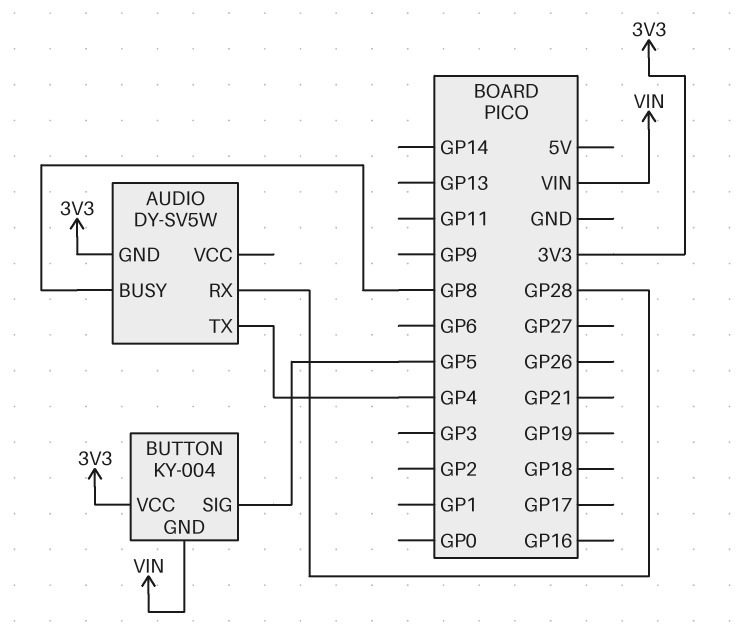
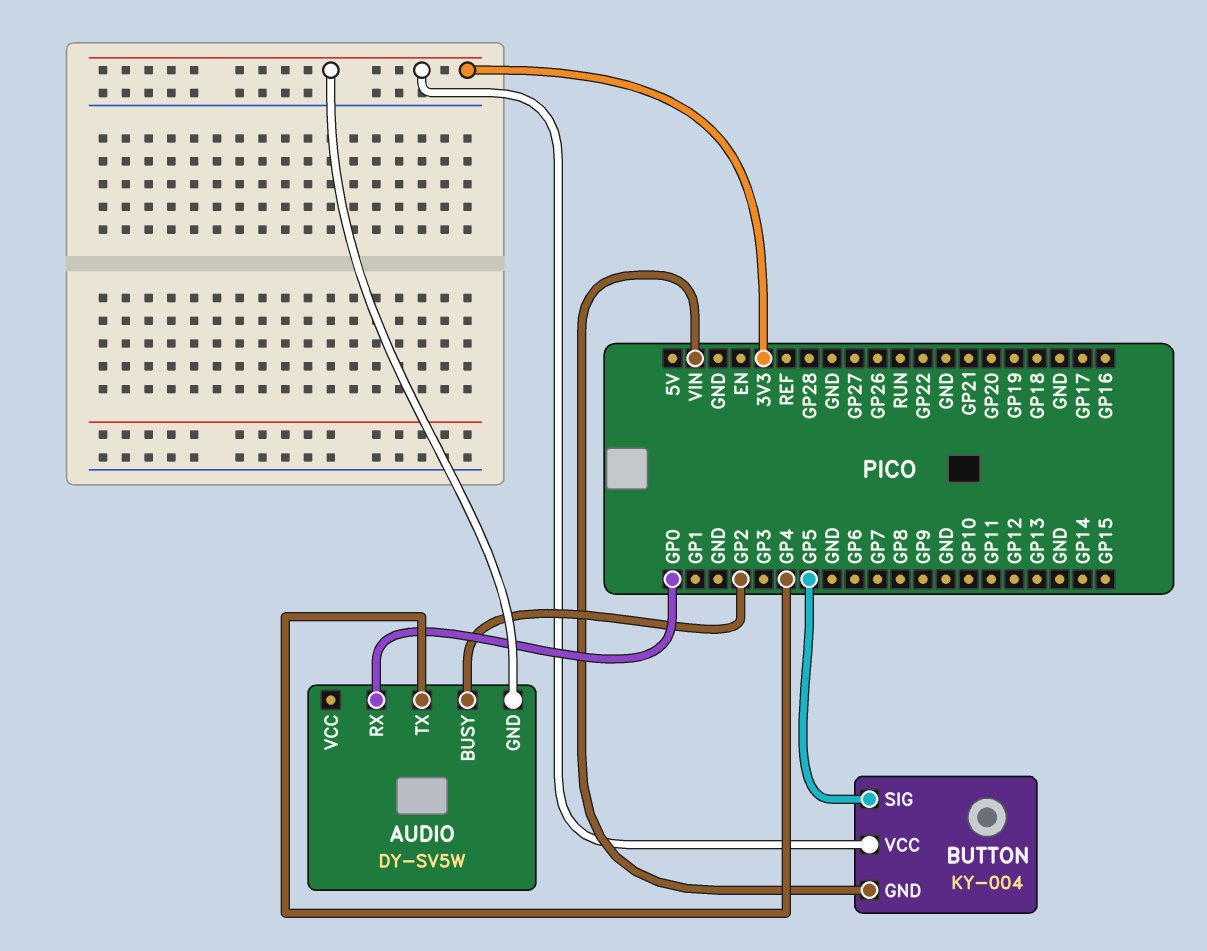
AUDIO pin BUSY: GP8 -> GP2
AUDIO pin RX: GP28 -> GP0

